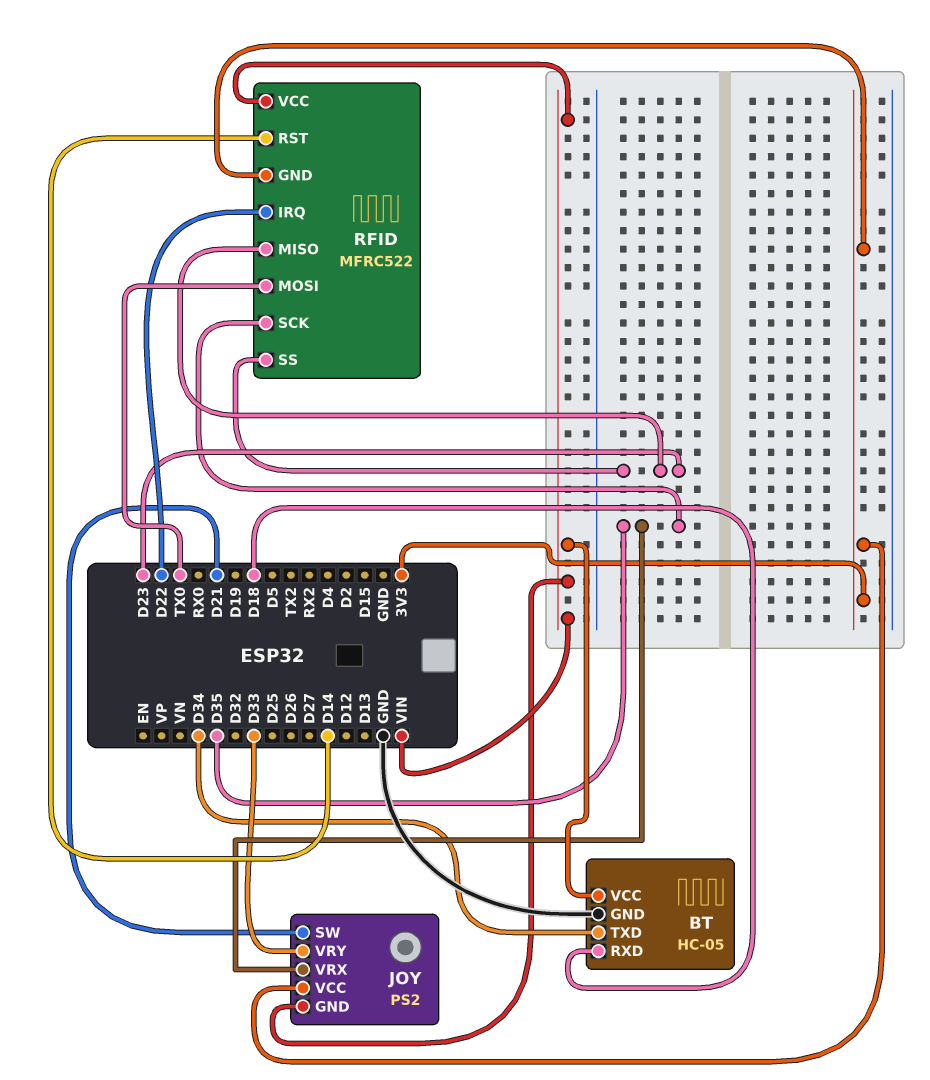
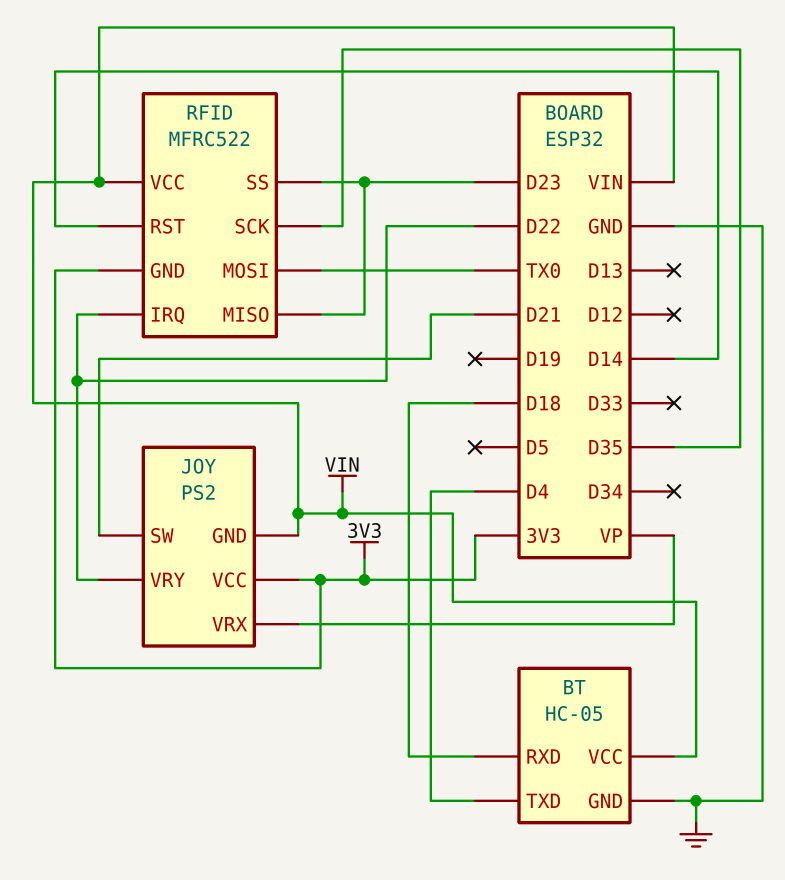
BT pin TXD: D34 -> D4
JOY pin VRX: D35 -> VP
JOY pin VRY: D33 -> D22

